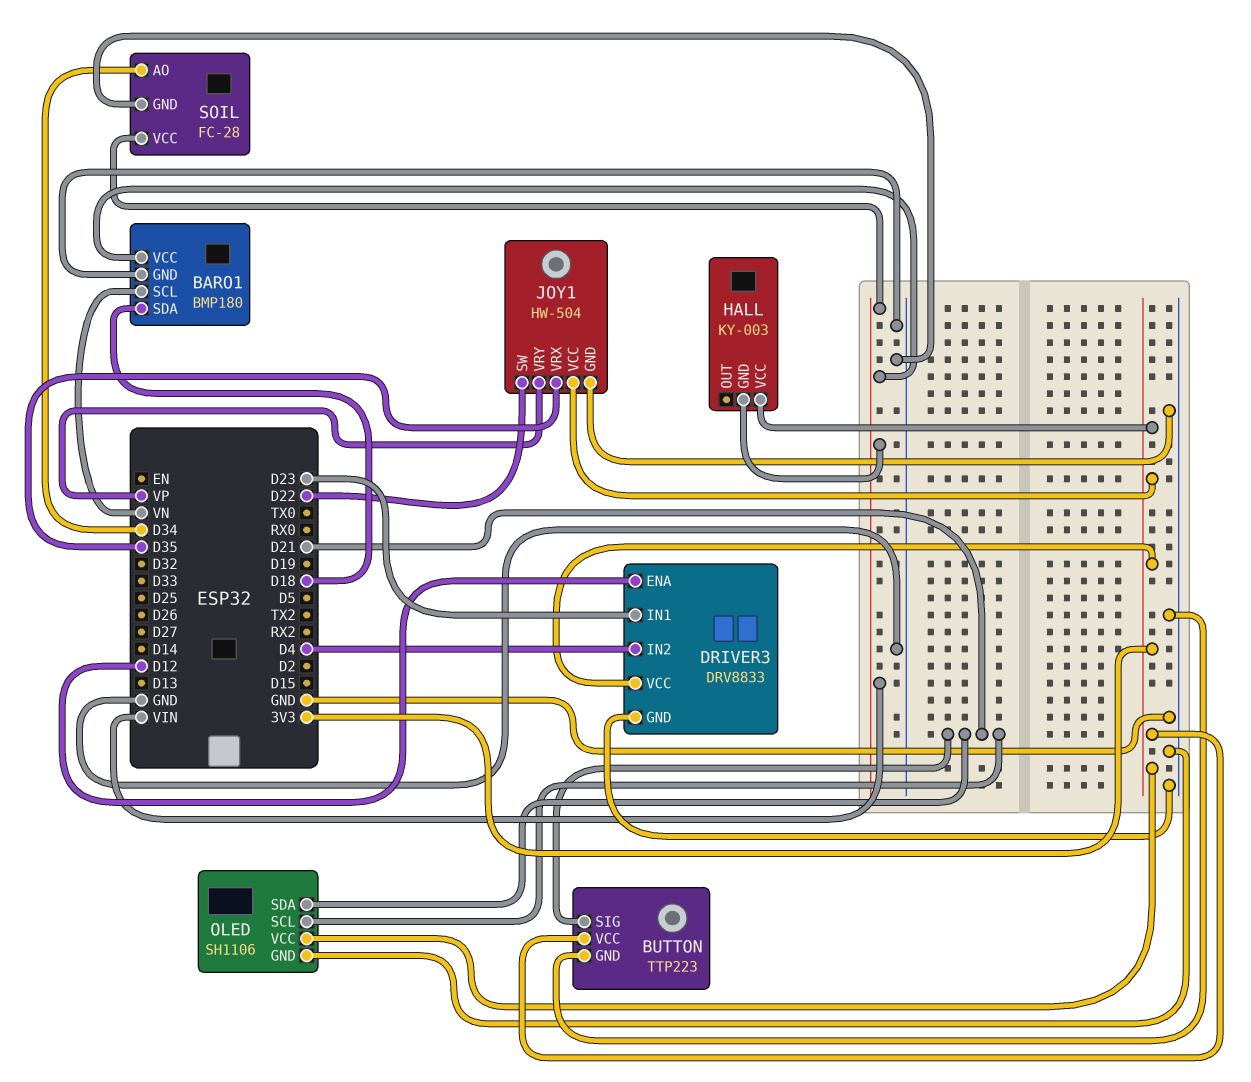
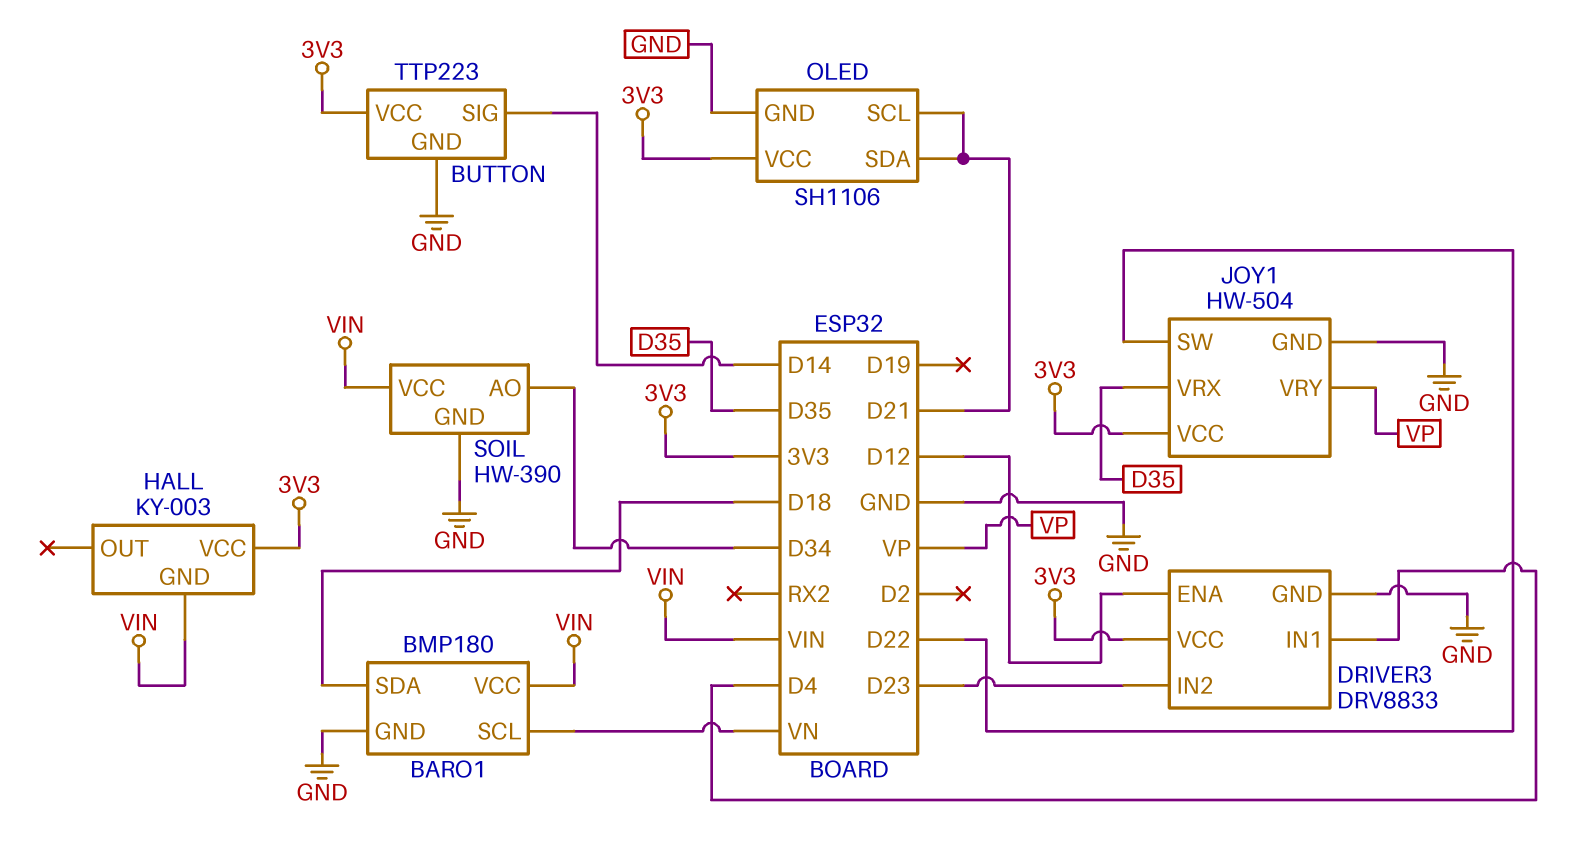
BUTTON pin SIG: D21 -> D14
DRIVER3 pin IN1: D23 -> D4
DRIVER3 pin IN2: D4 -> D23
SOIL: FC-28 -> HW-390

